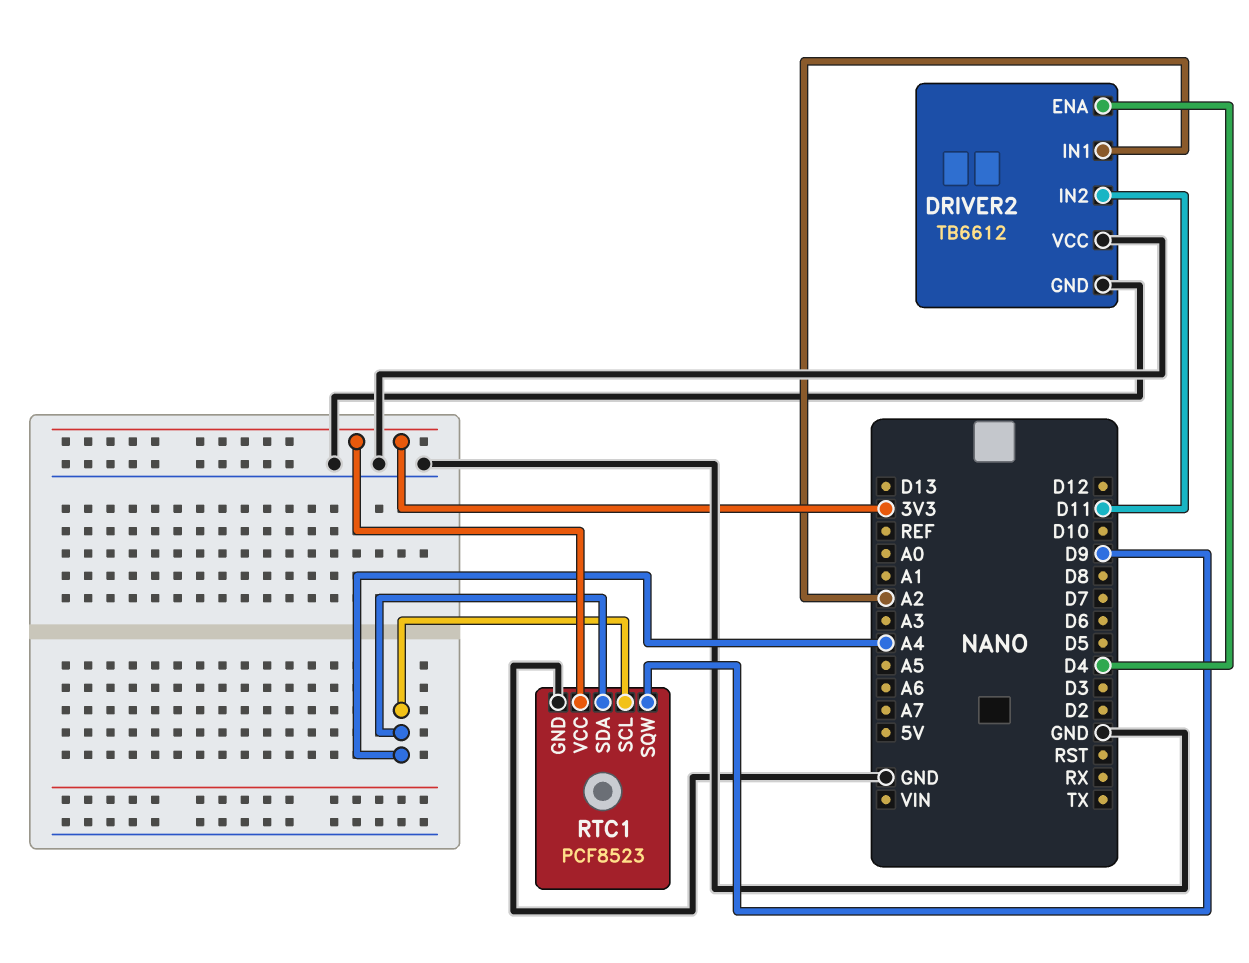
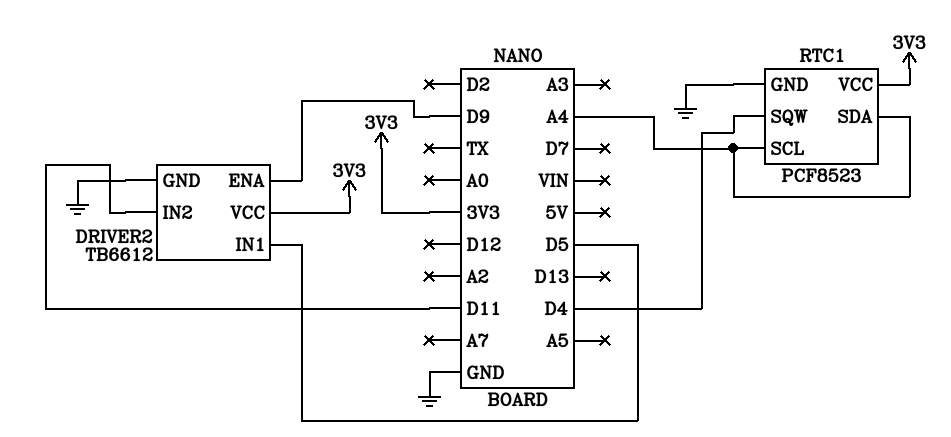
DRIVER2 pin ENA: D4 -> D9
DRIVER2 pin IN1: A2 -> D5
DRIVER2 pin VCC: GND -> 3V3
RTC1 pin SQW: D9 -> D4

